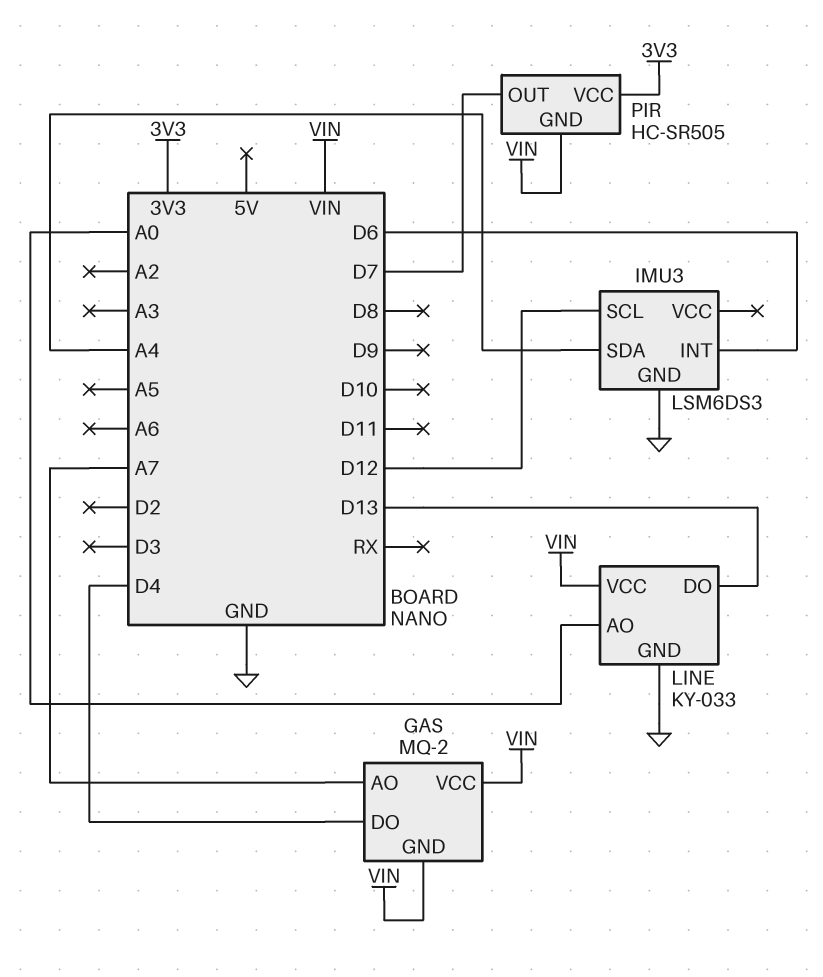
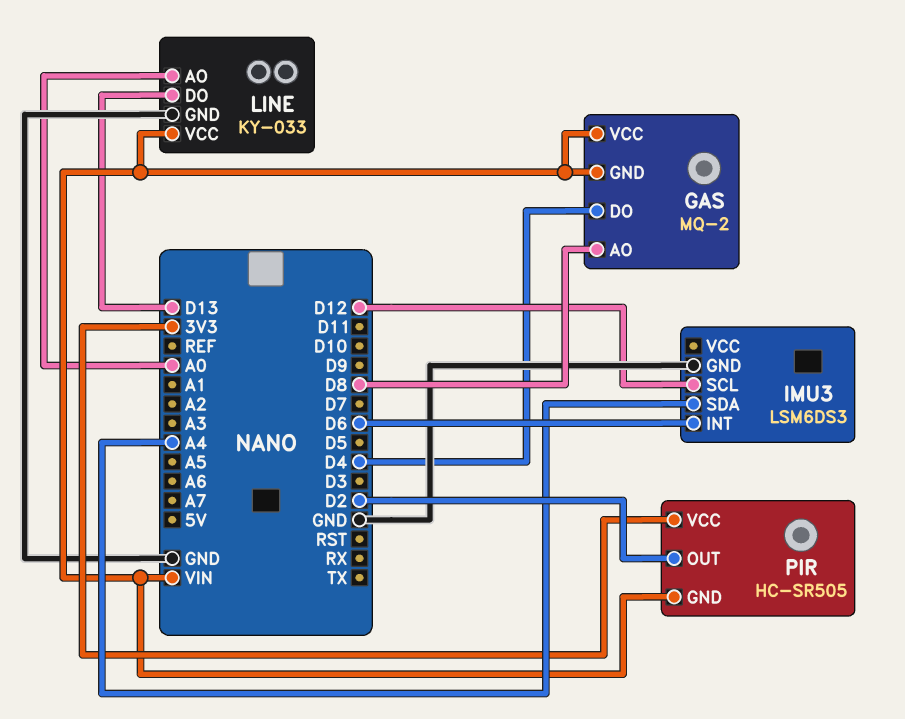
GAS pin AO: A7 -> D8
PIR pin OUT: D7 -> D2

